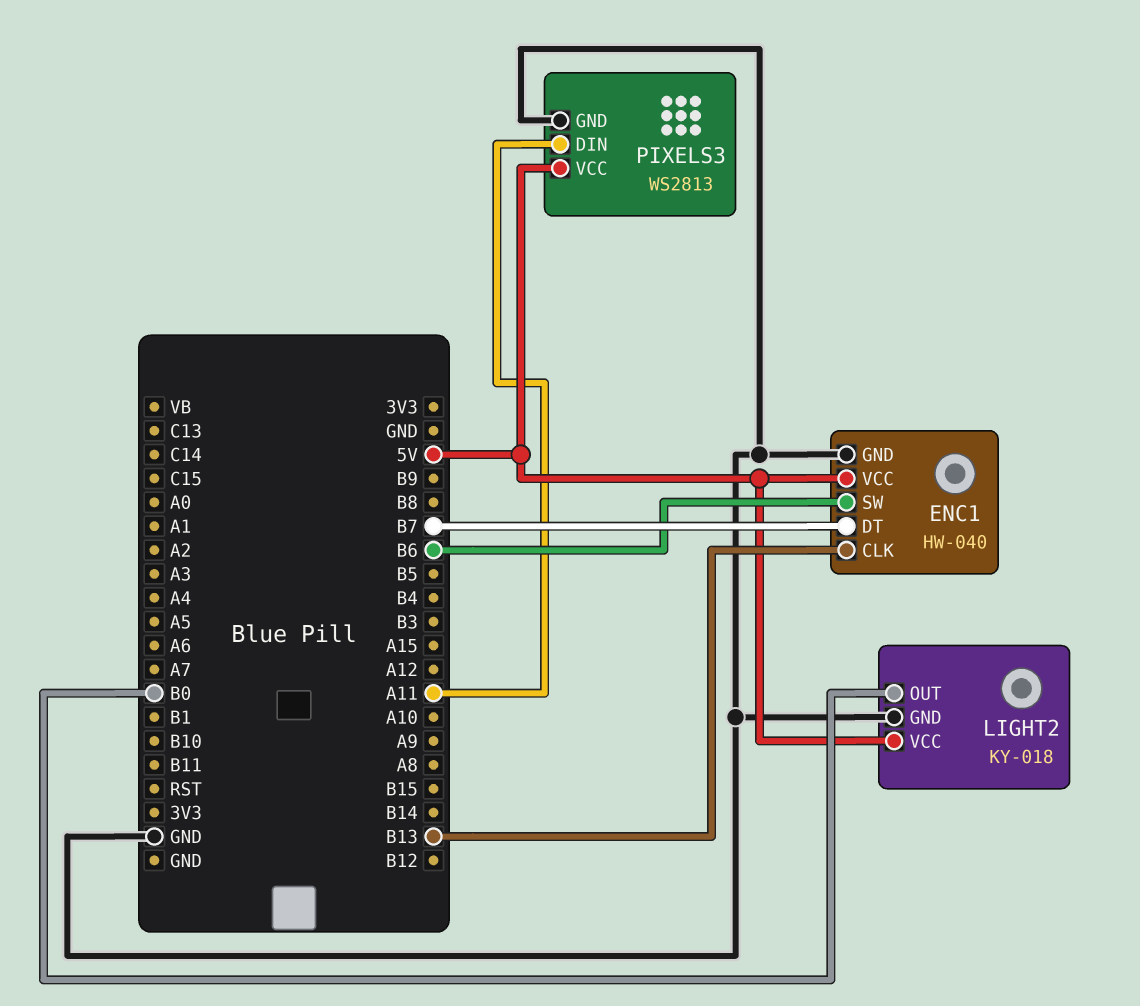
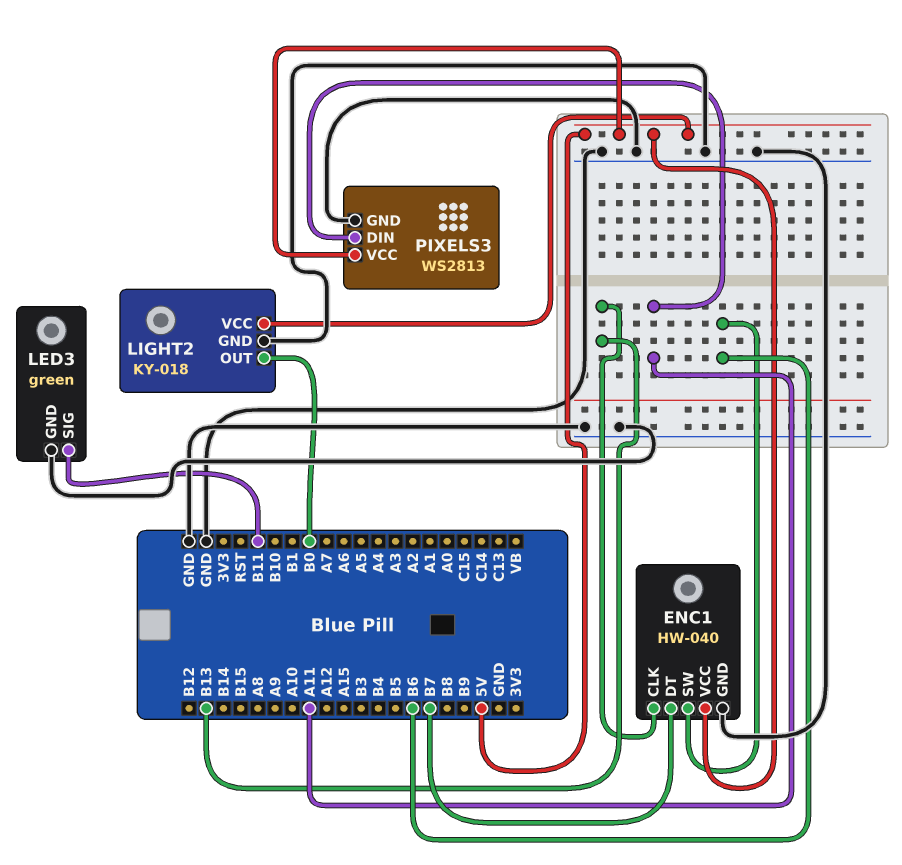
LED3: none -> green
LED3 pin GND: none -> GND
LED3 pin SIG: none -> B11

